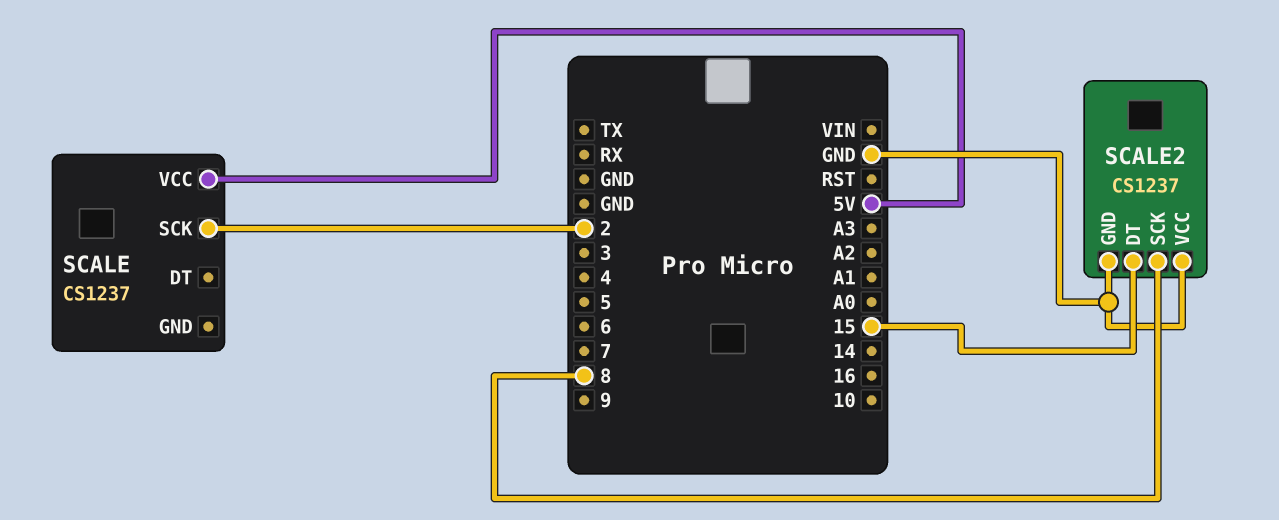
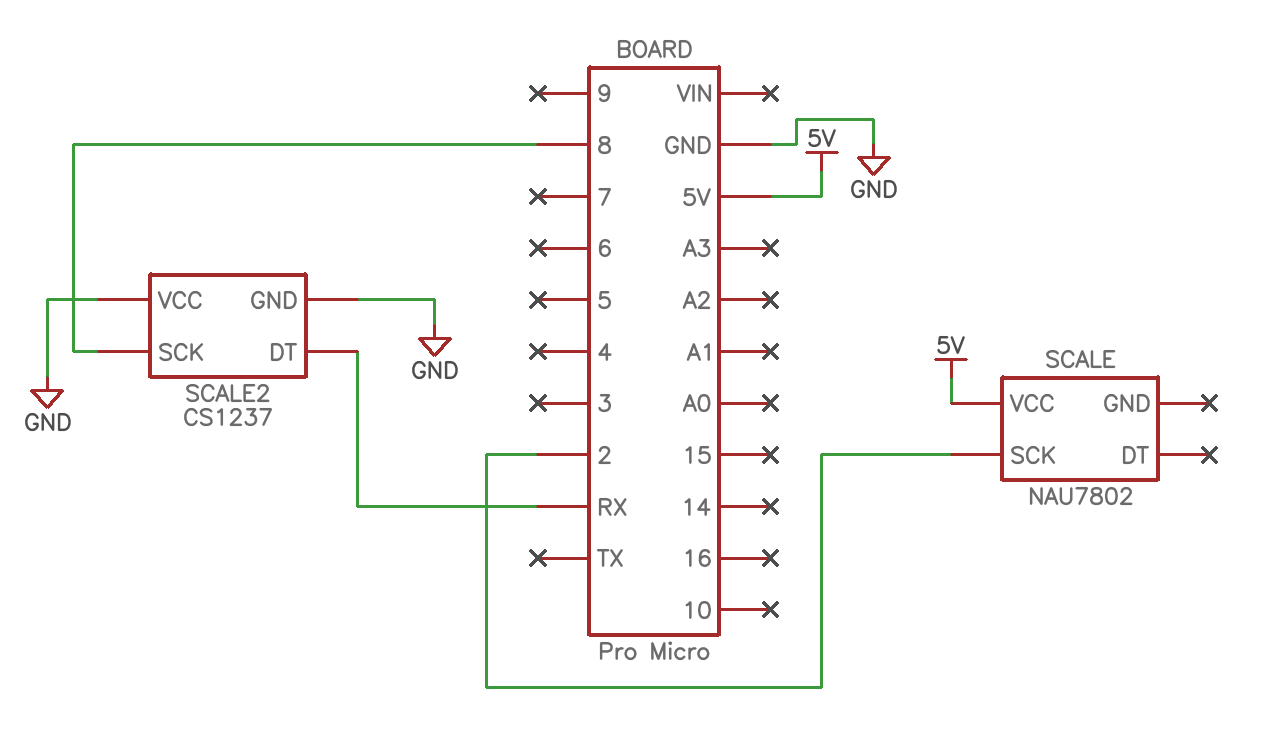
SCALE: CS1237 -> NAU7802
SCALE2 pin DT: 15 -> RX

